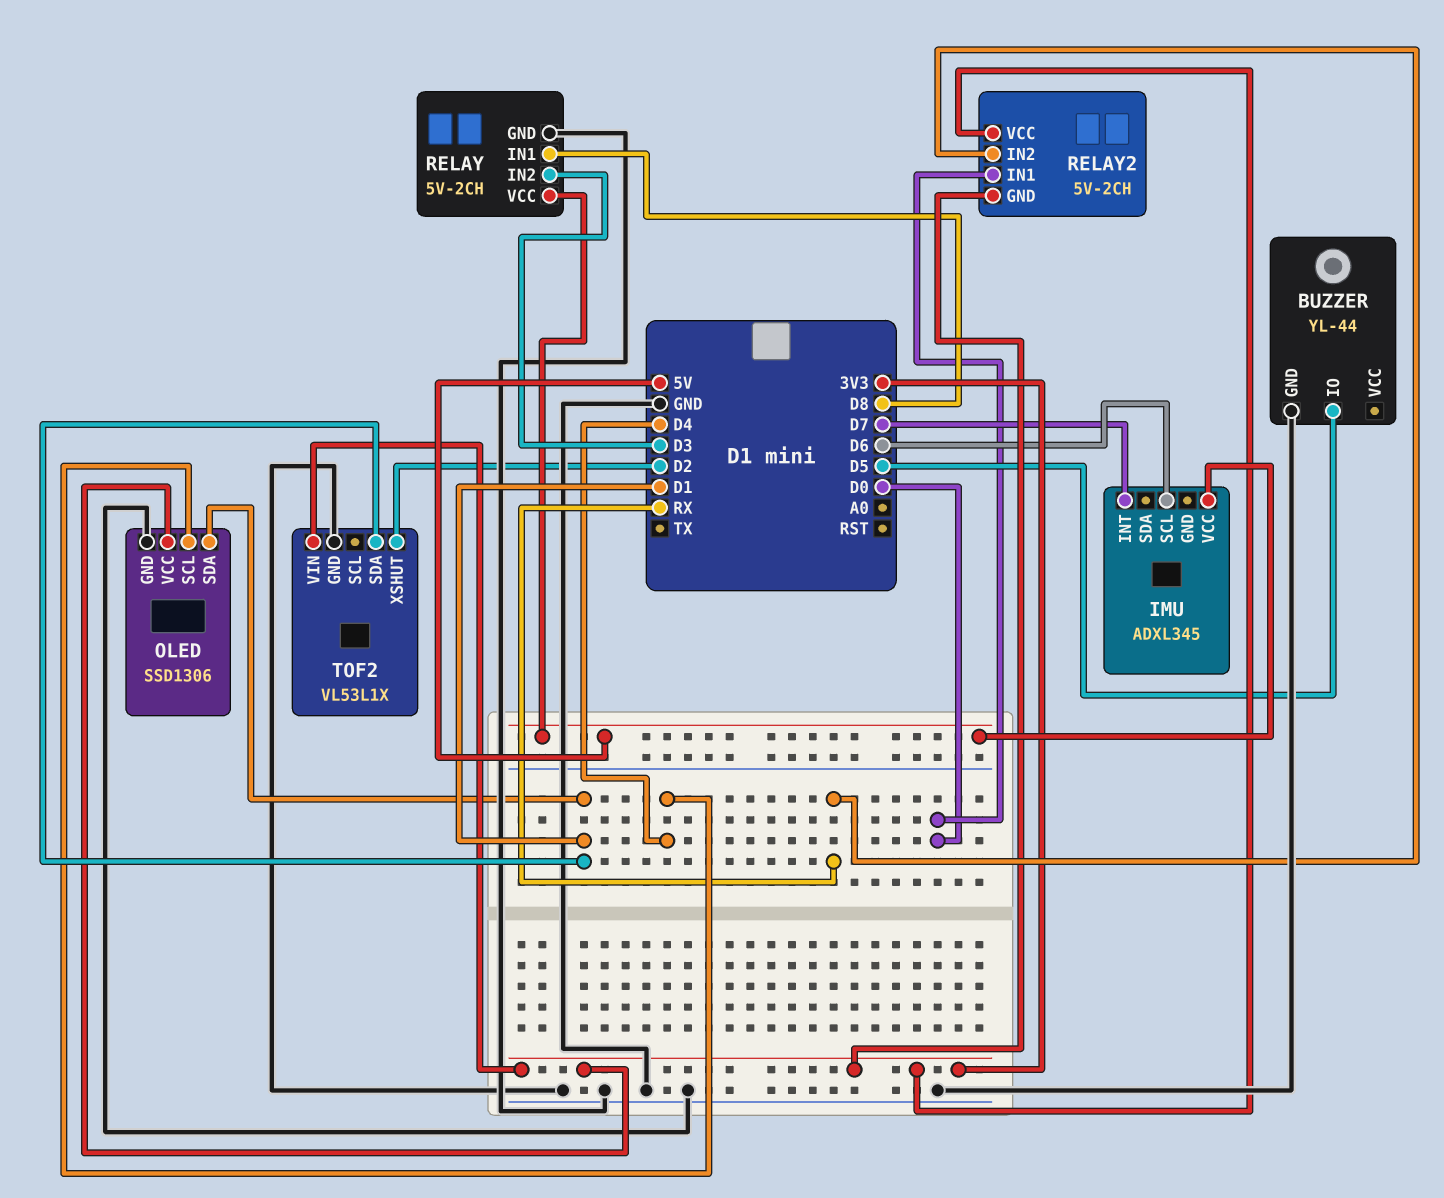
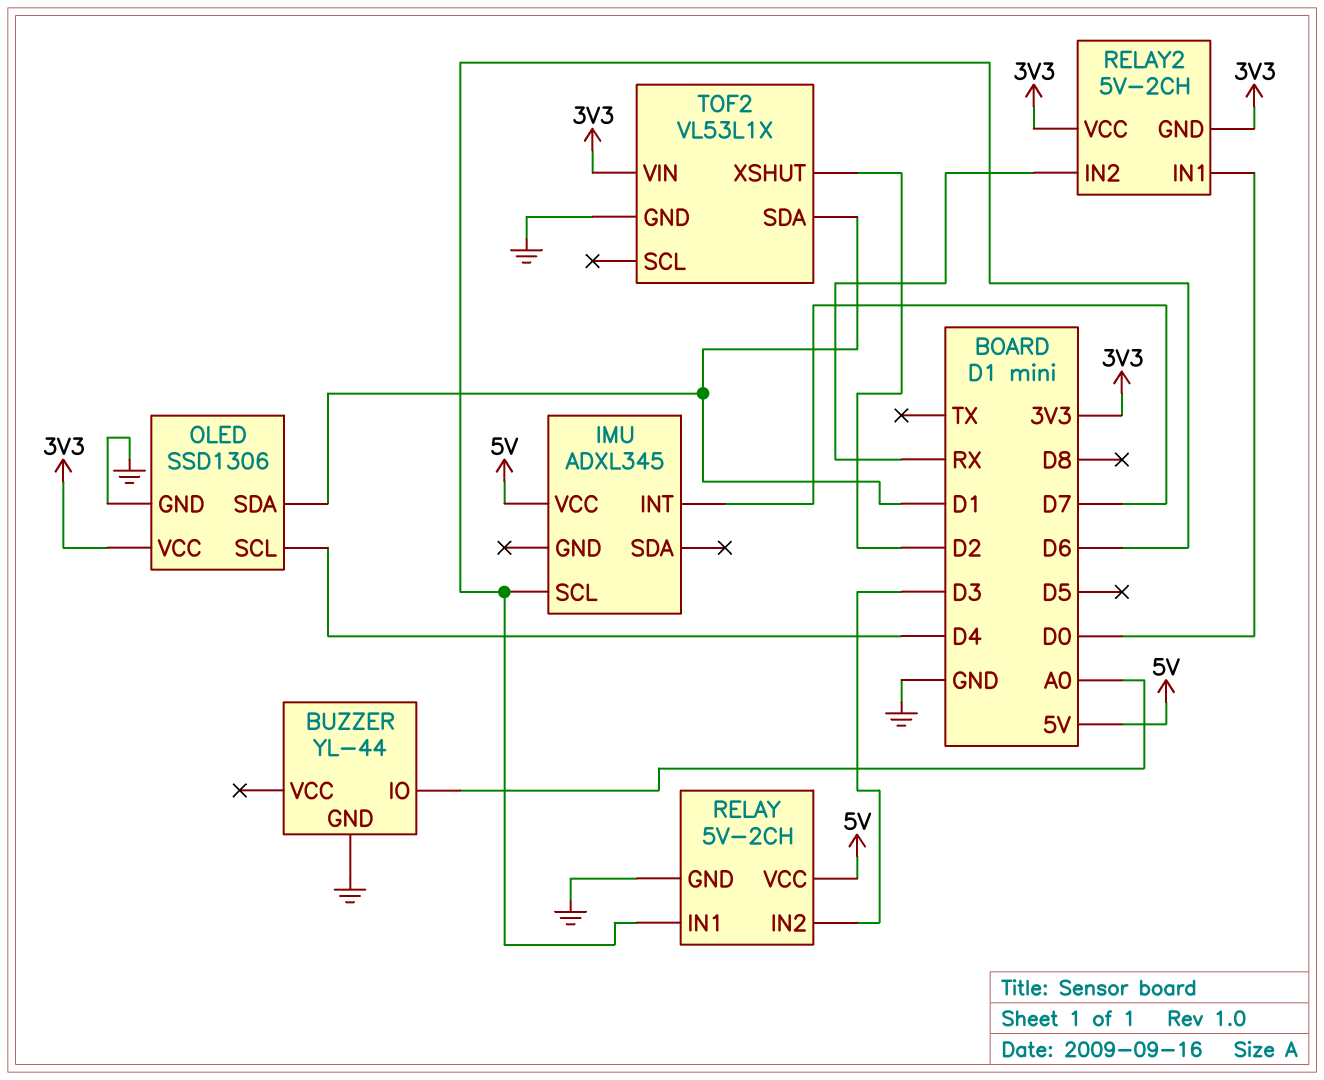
BUZZER pin IO: D5 -> A0
RELAY pin IN1: D8 -> D6

